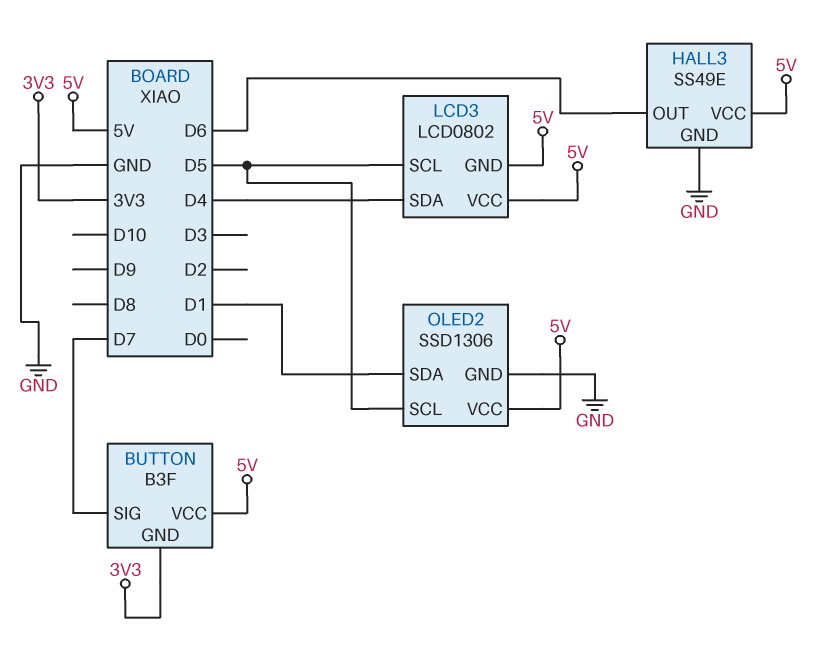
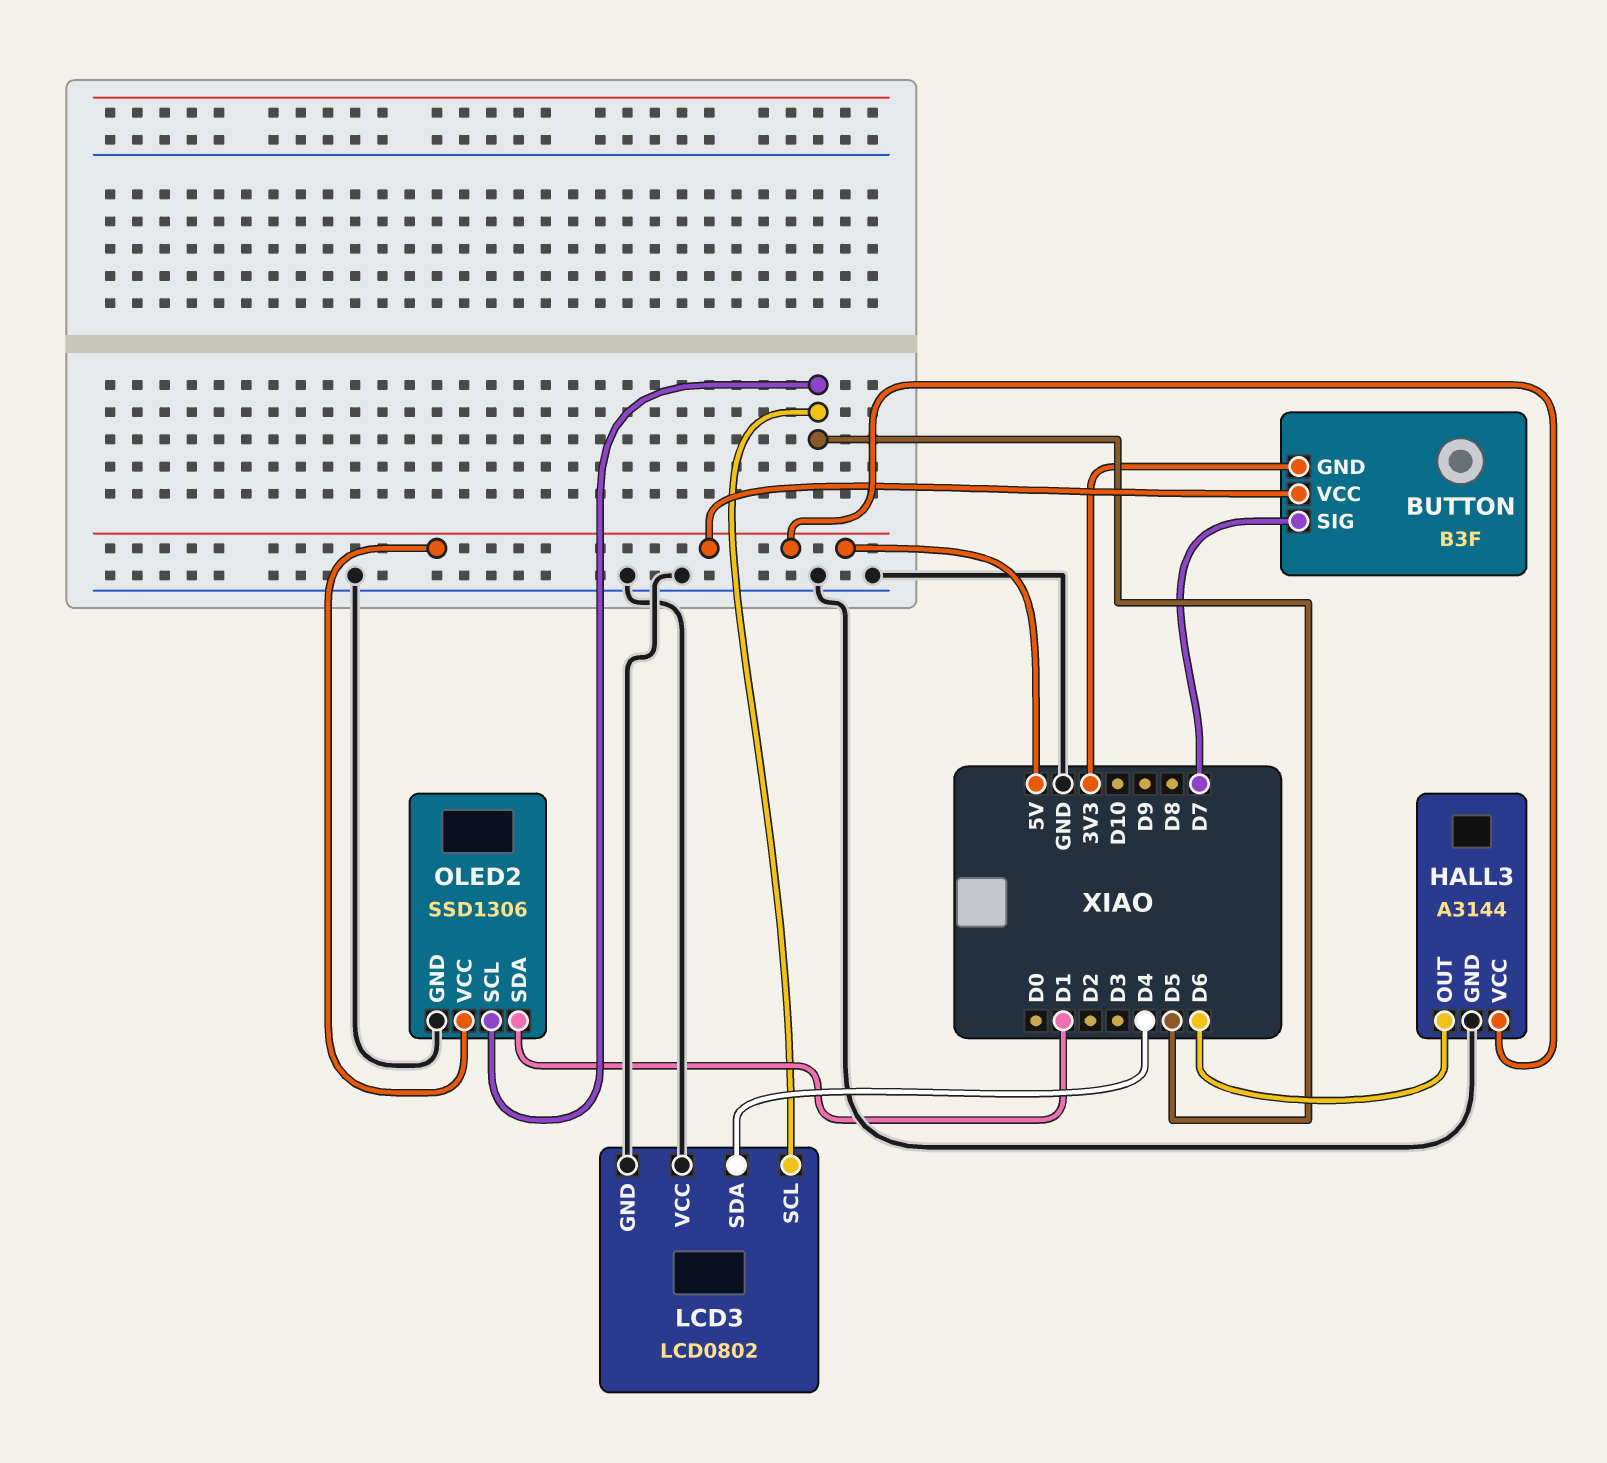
HALL3: SS49E -> A3144
LCD3 pin GND: 5V -> GND
LCD3 pin VCC: 5V -> GND

